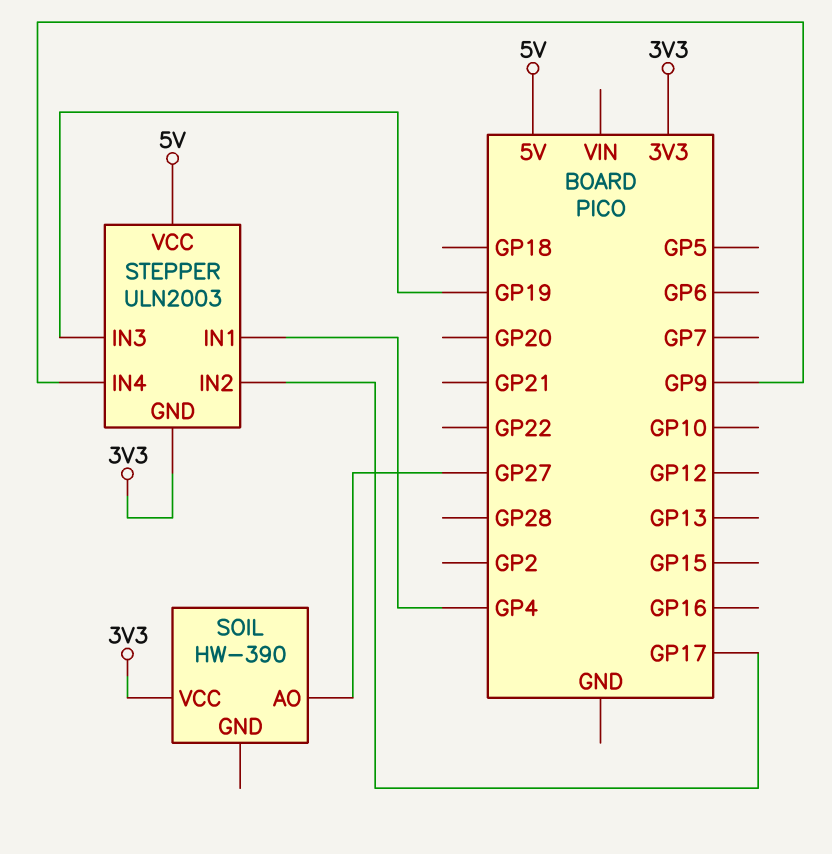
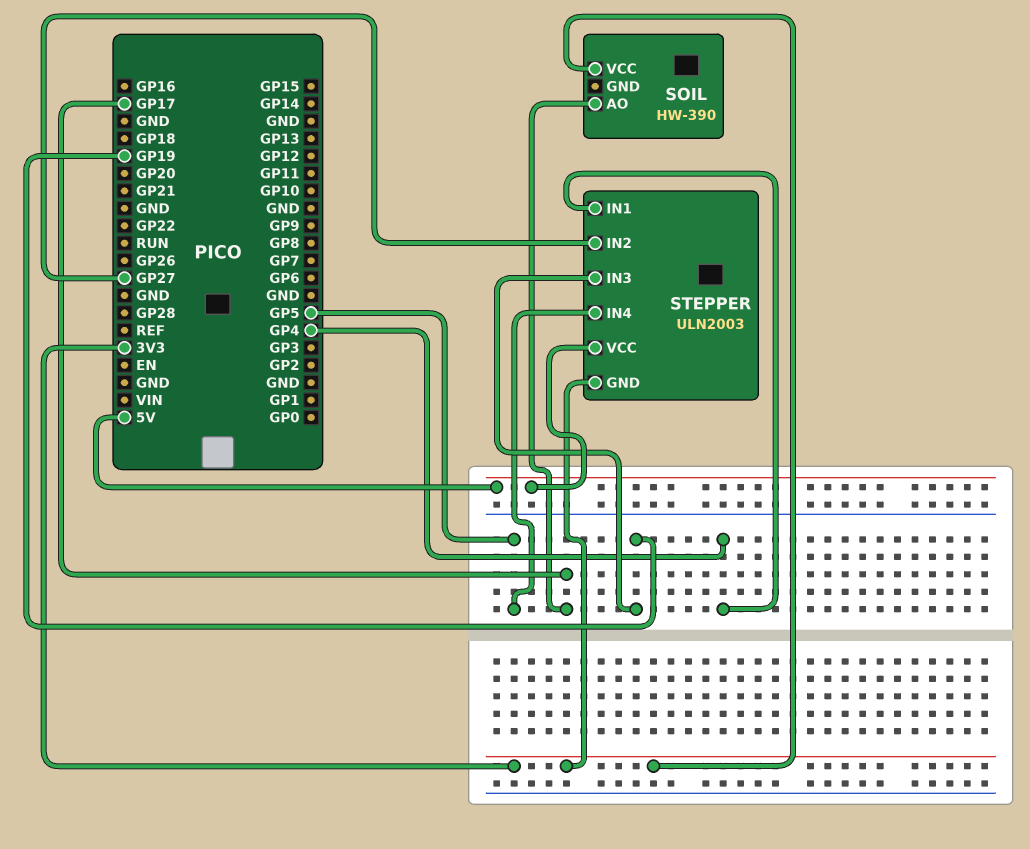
SOIL pin AO: GP27 -> GP17
STEPPER pin IN2: GP17 -> GP27
STEPPER pin IN4: GP9 -> GP5

